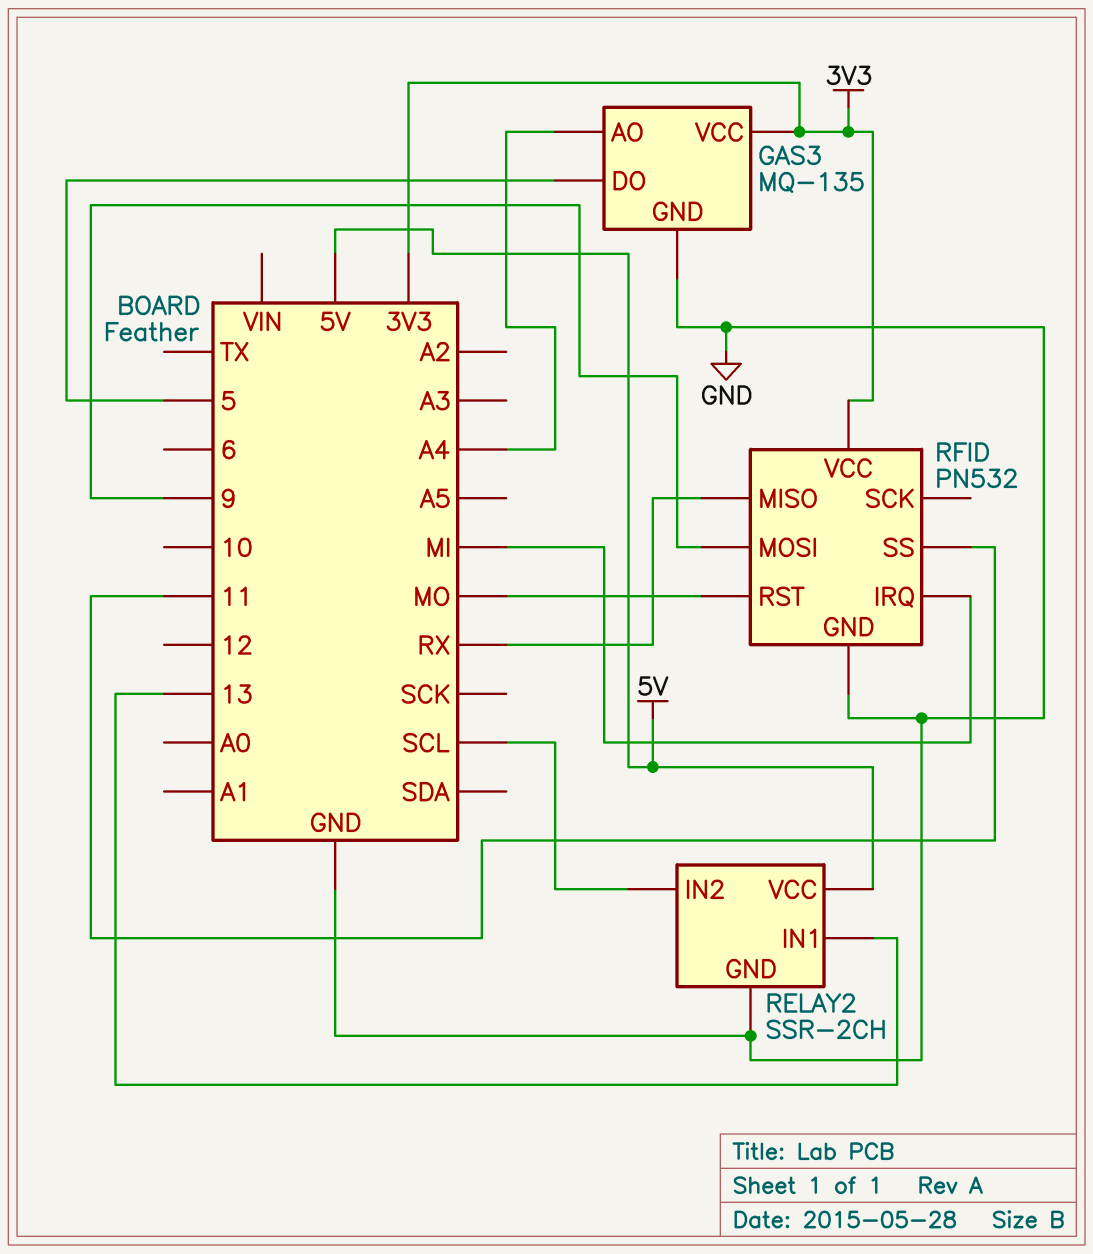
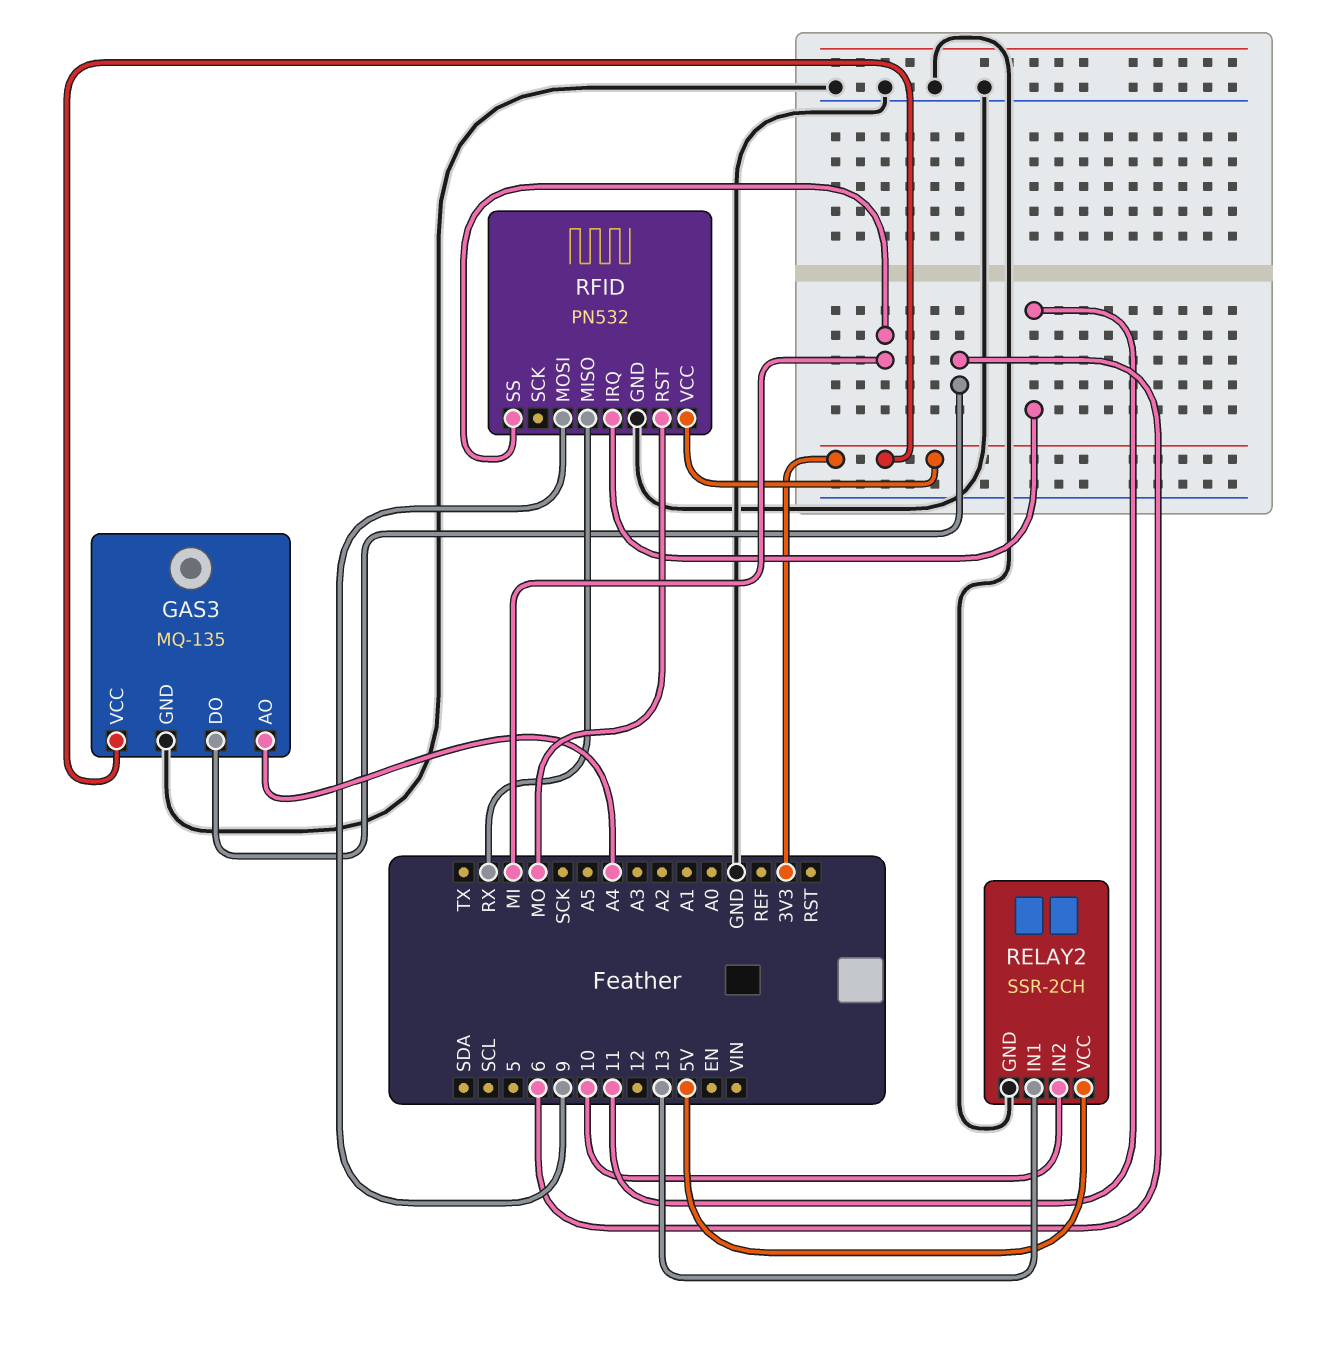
GAS3 pin DO: 5 -> 6
RELAY2 pin IN2: SCL -> 10
RFID pin IRQ: MI -> 11
RFID pin SS: 11 -> MI

